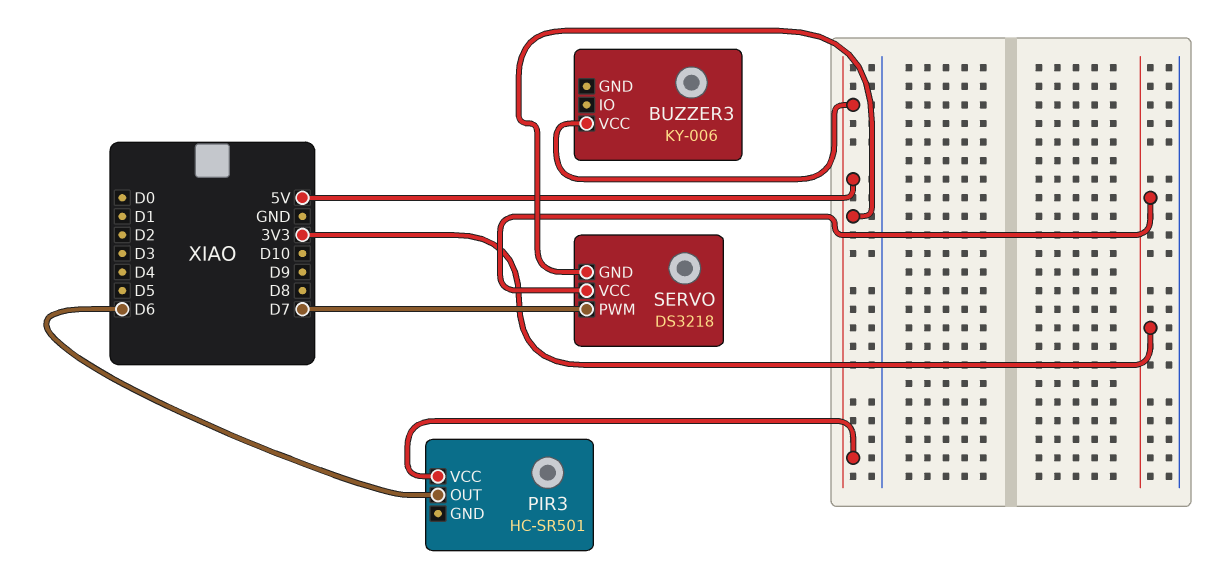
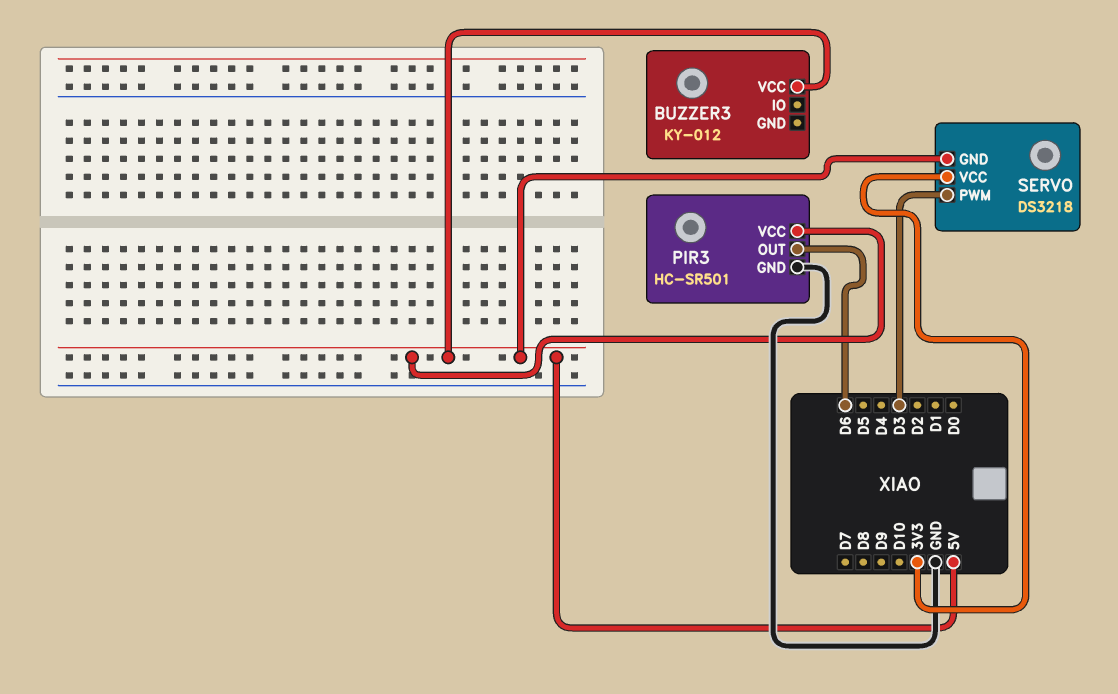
BUZZER3: KY-006 -> KY-012
PIR3 pin GND: none -> GND
SERVO pin PWM: D7 -> D3

